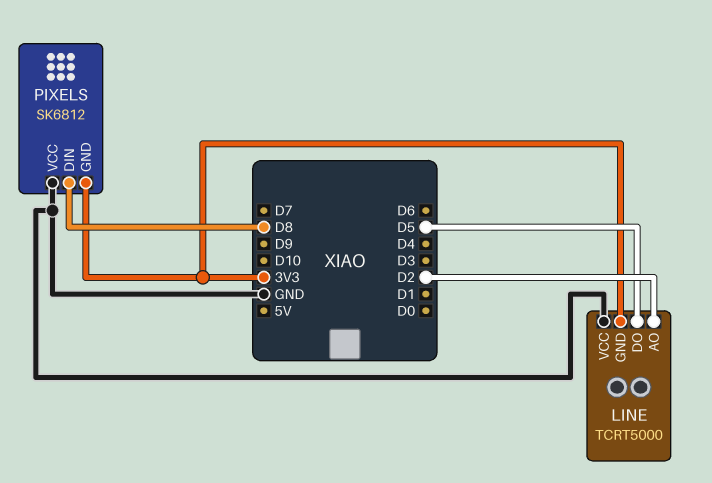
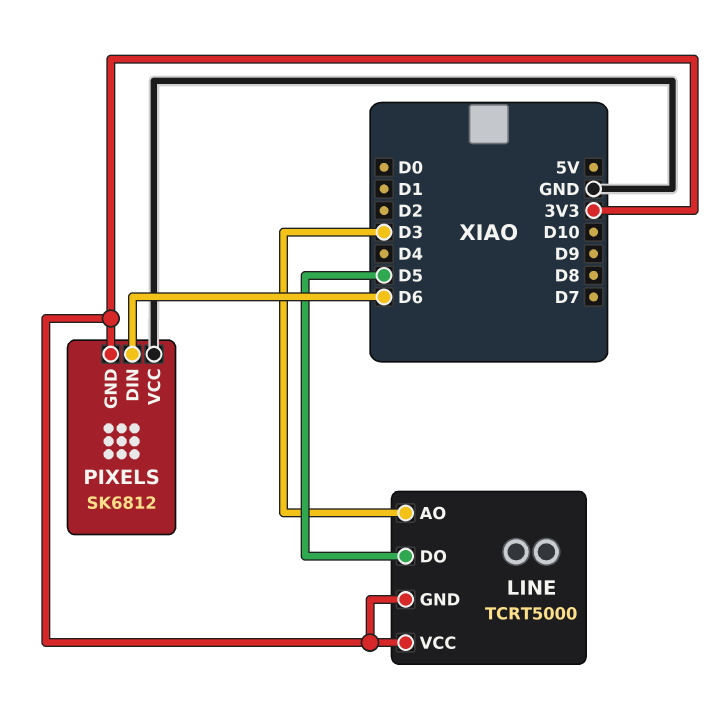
LINE pin AO: D2 -> D3
LINE pin VCC: GND -> 3V3
PIXELS pin DIN: D8 -> D6

